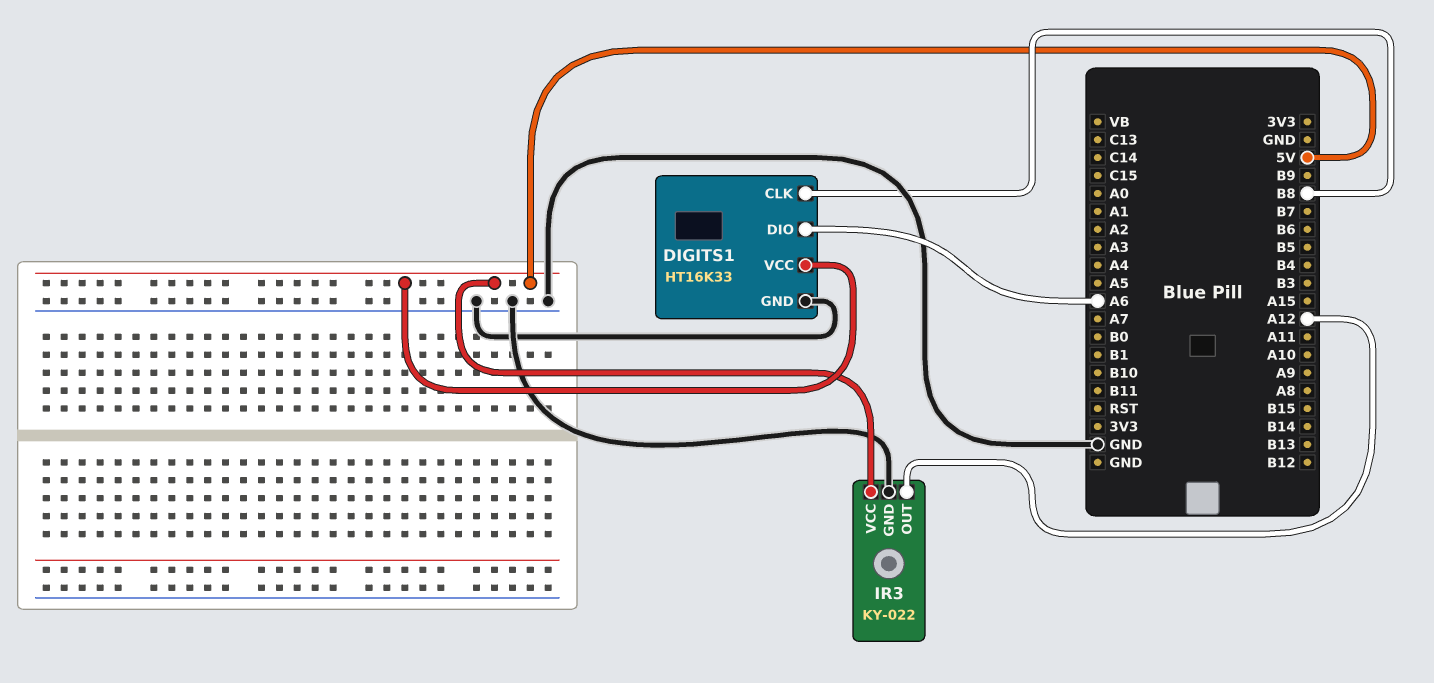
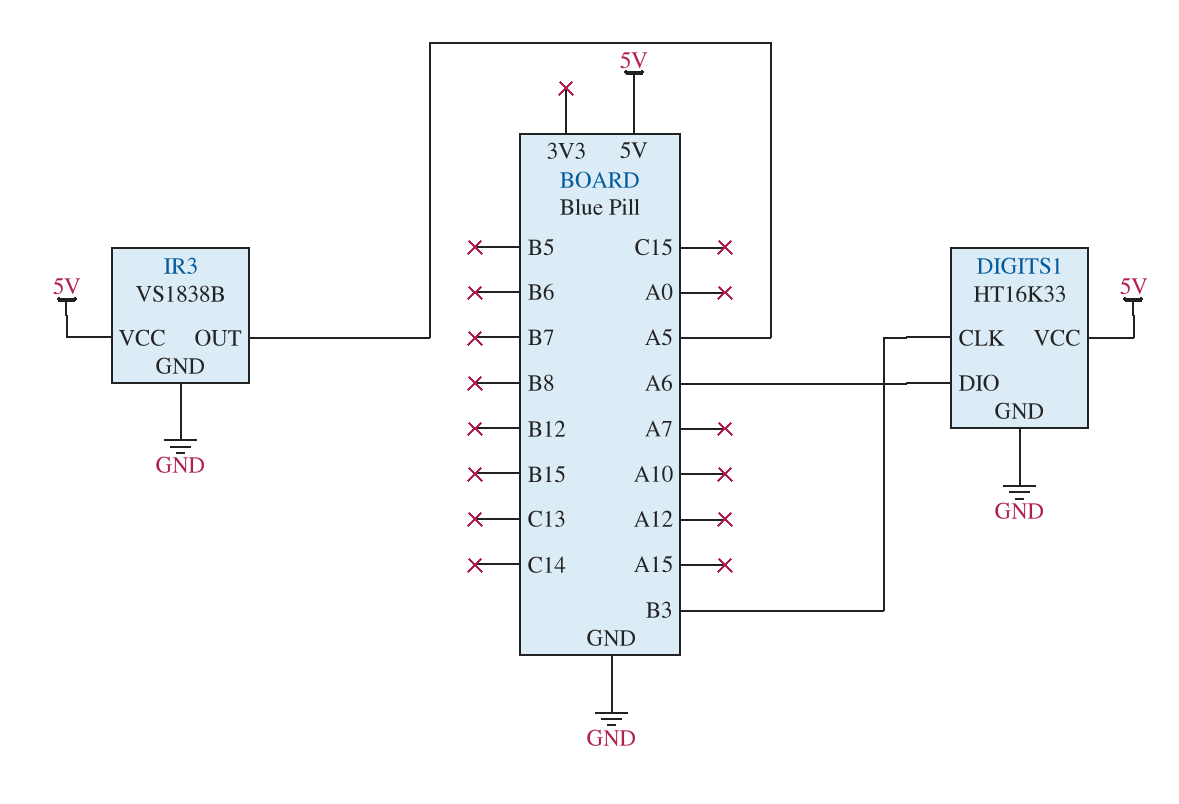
DIGITS1 pin CLK: B8 -> B3
IR3: KY-022 -> VS1838B
IR3 pin OUT: A12 -> A5

